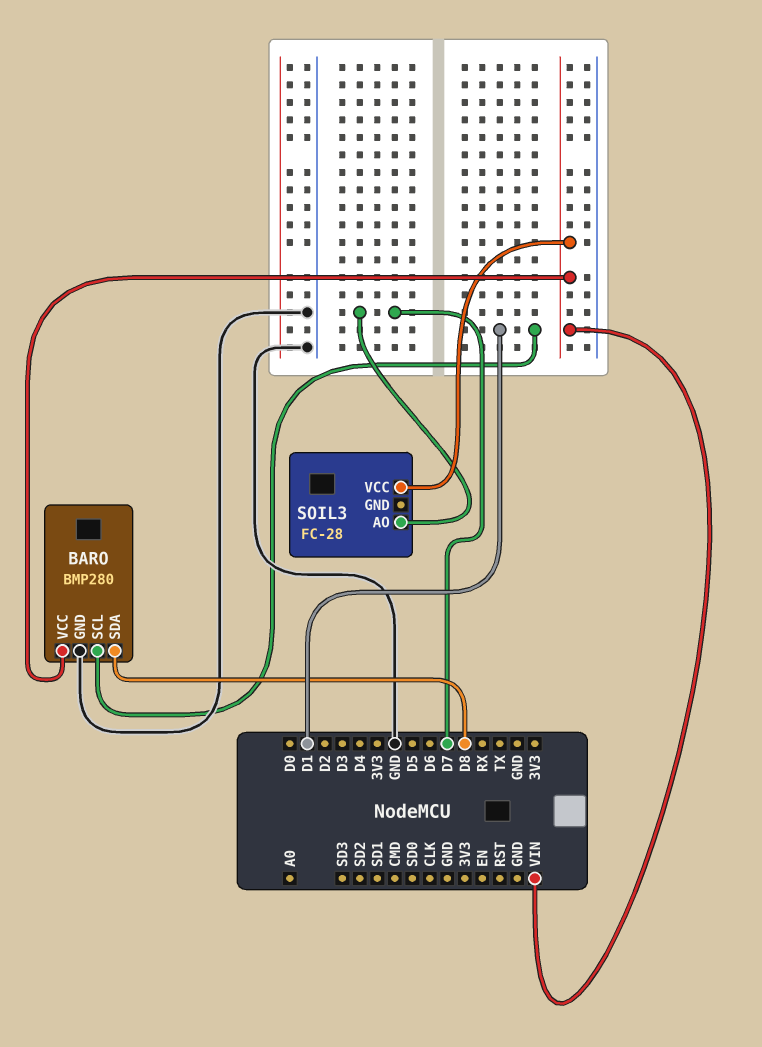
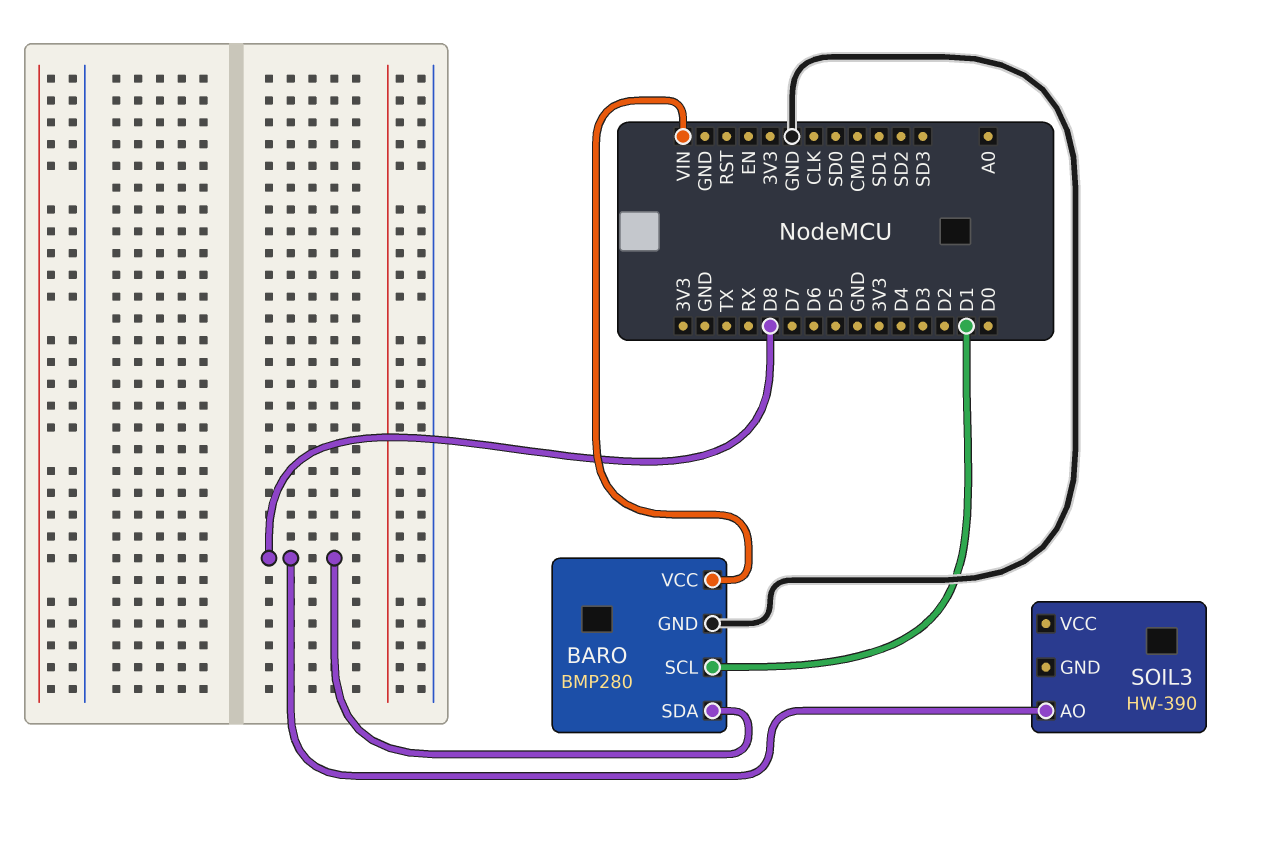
SOIL3: FC-28 -> HW-390
SOIL3 pin AO: D7 -> D8
SOIL3 pin VCC: VIN -> none

